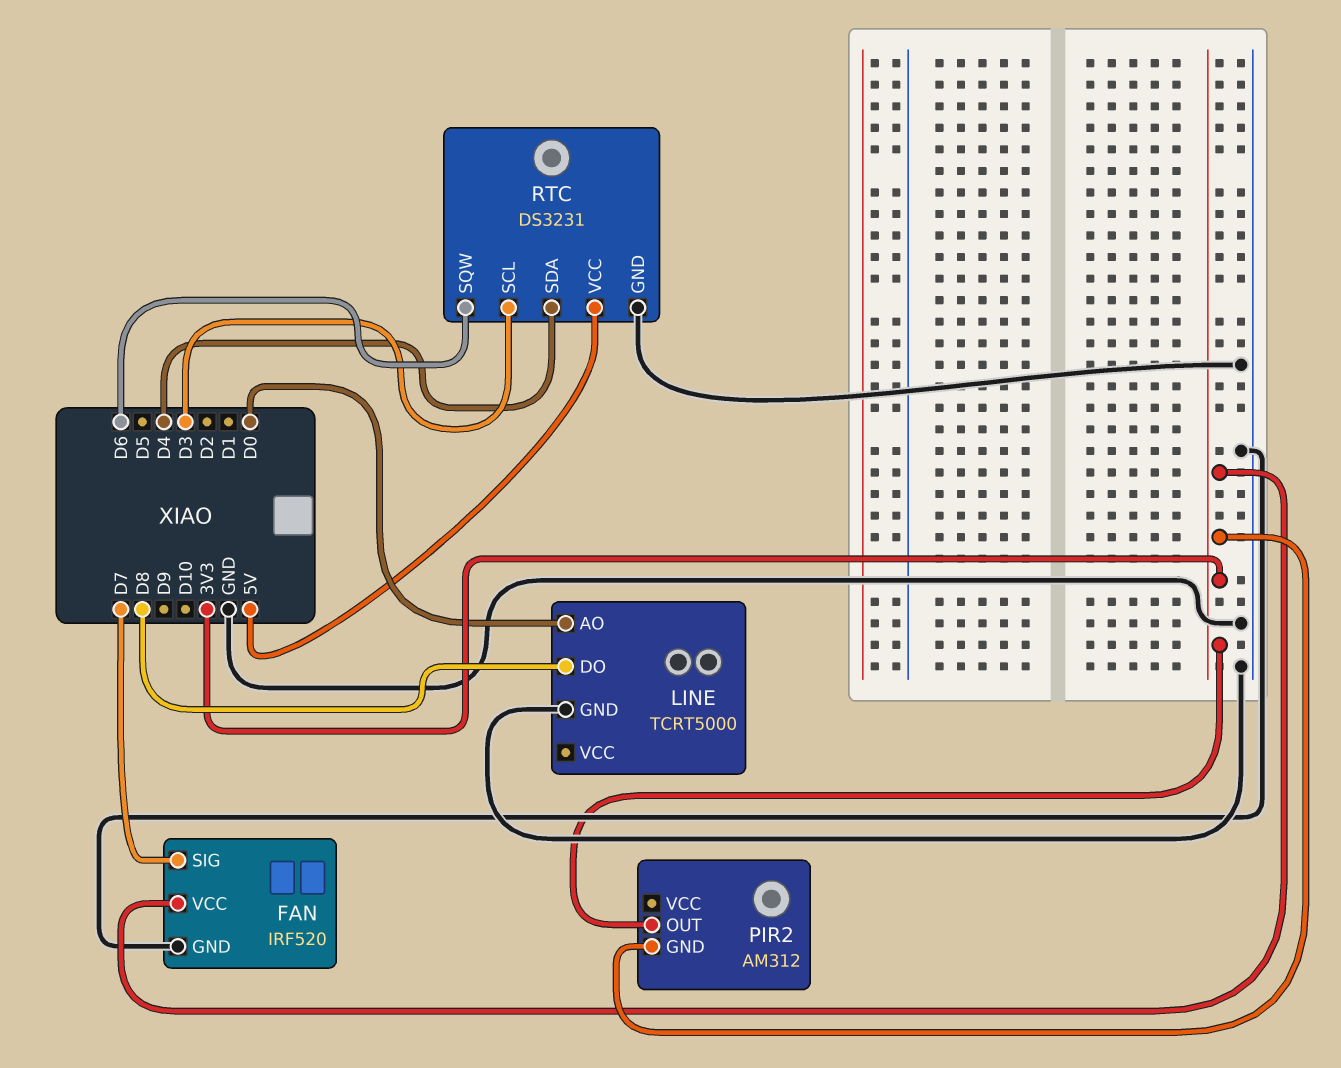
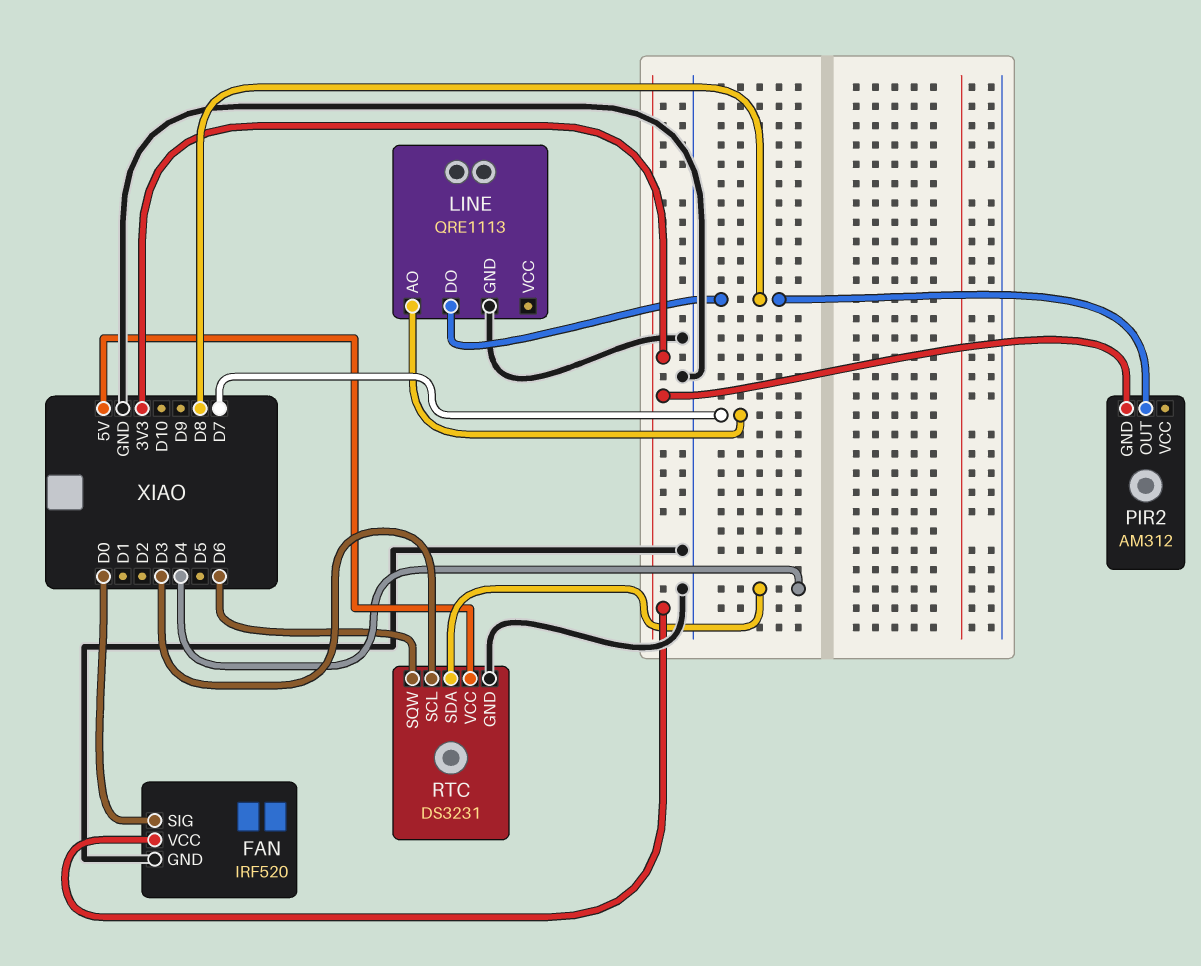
FAN pin SIG: D7 -> D0
LINE: TCRT5000 -> QRE1113
LINE pin AO: D0 -> D7
PIR2 pin OUT: 3V3 -> D8

